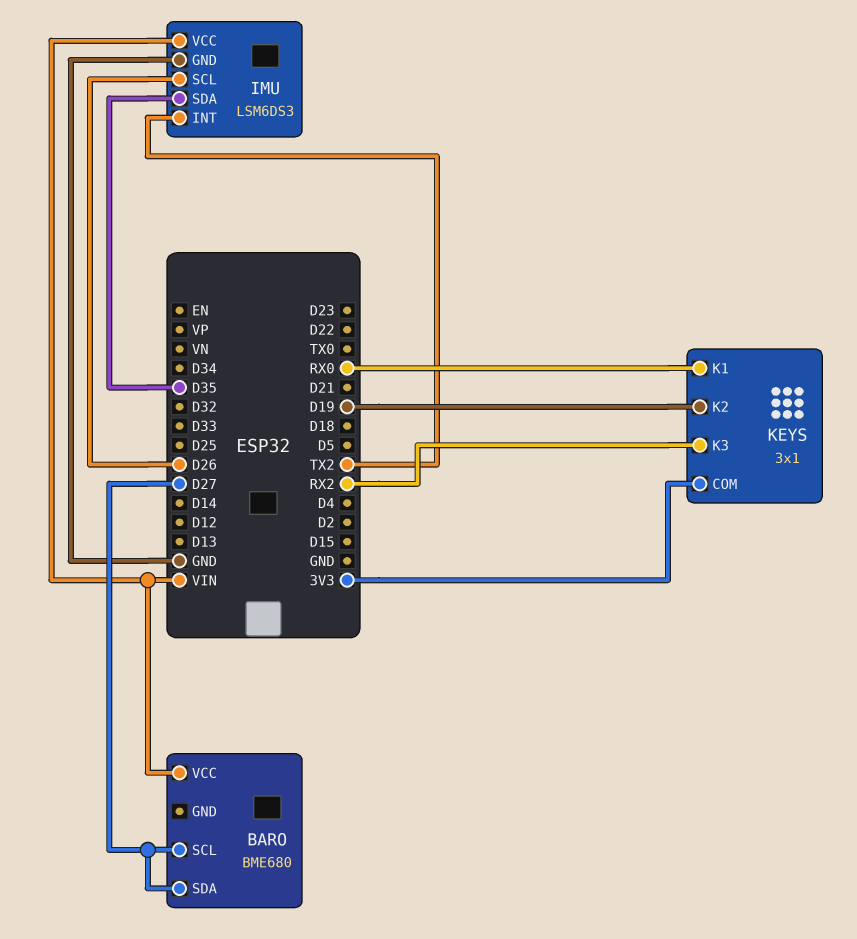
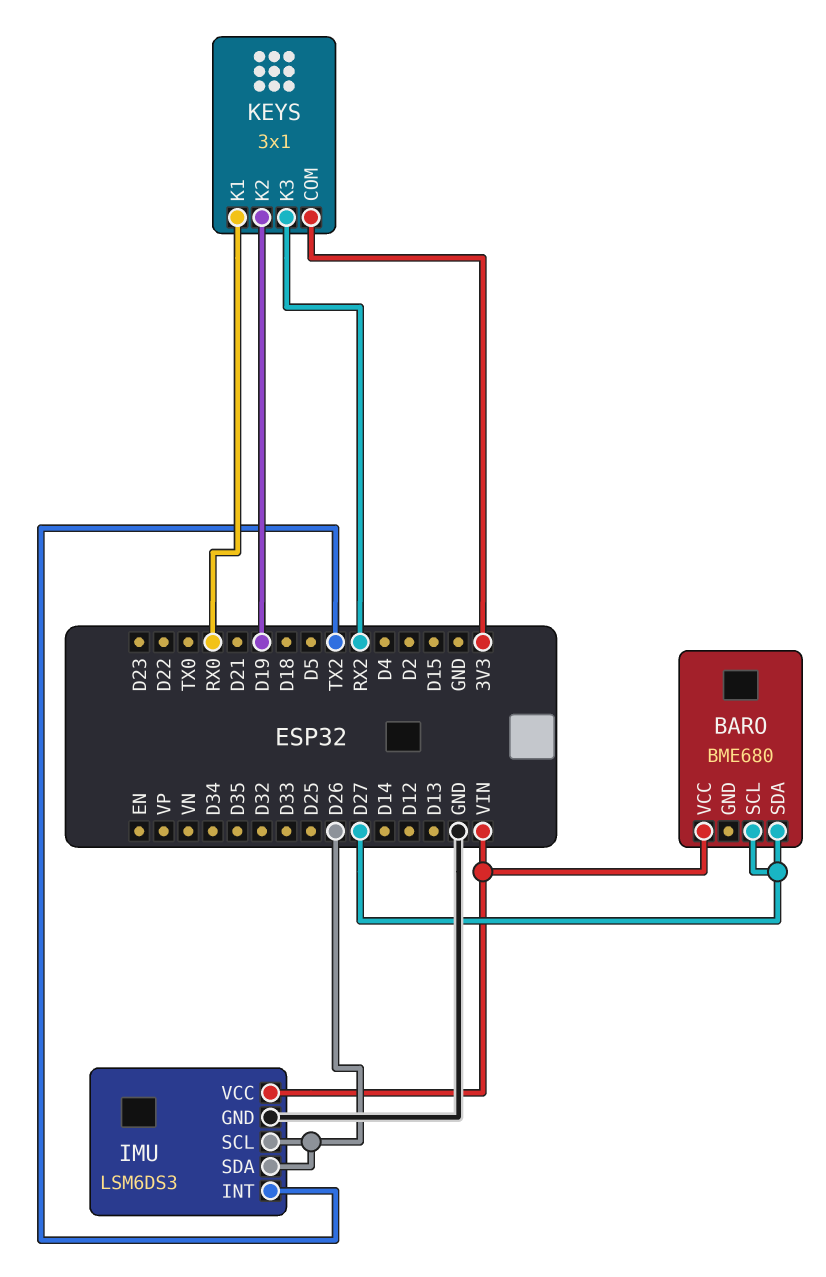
IMU pin SDA: D35 -> D26

